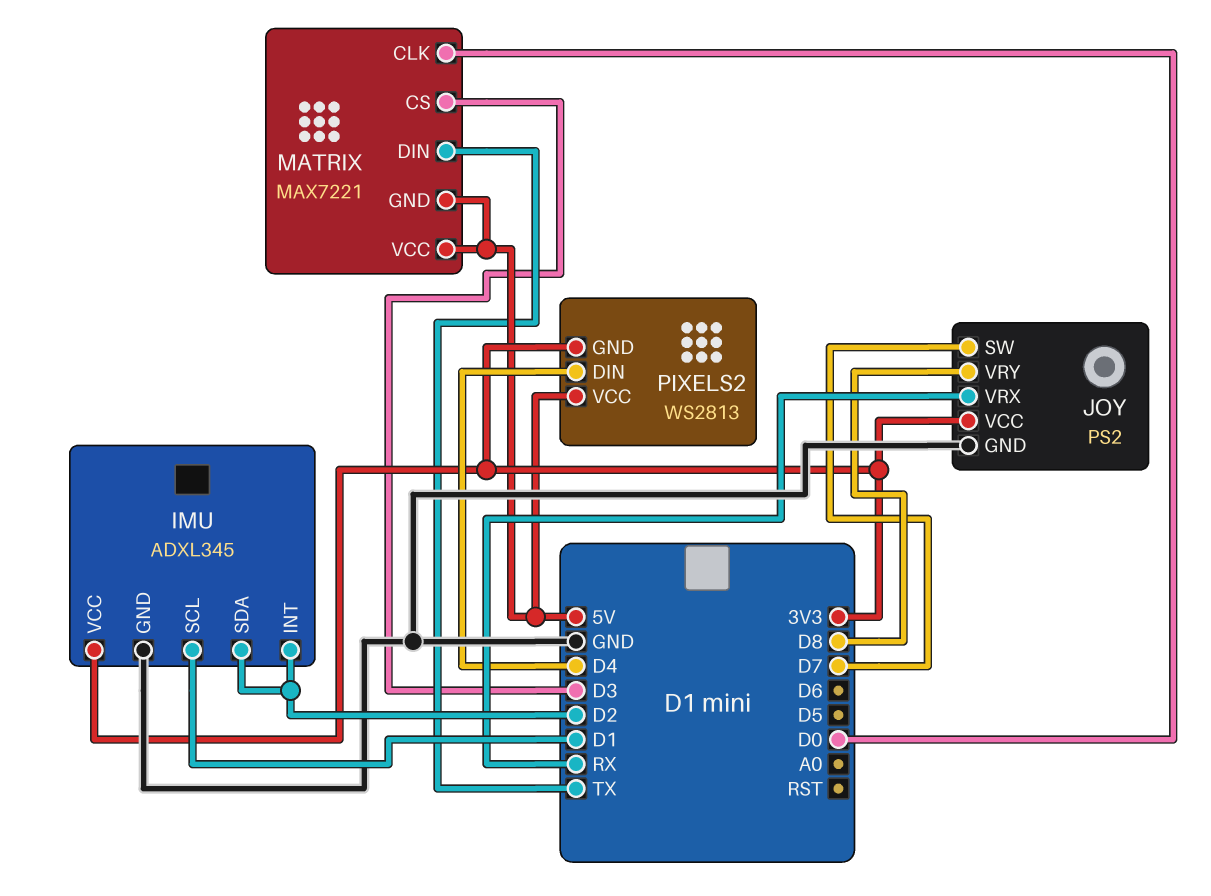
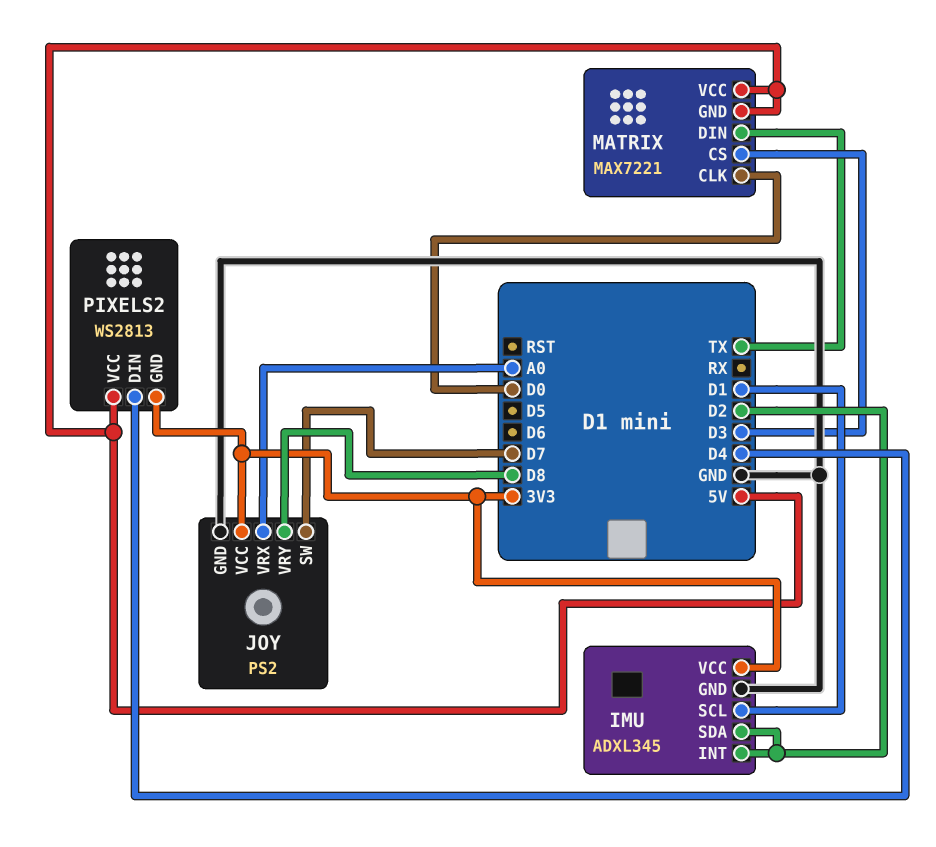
JOY pin VRX: RX -> A0

